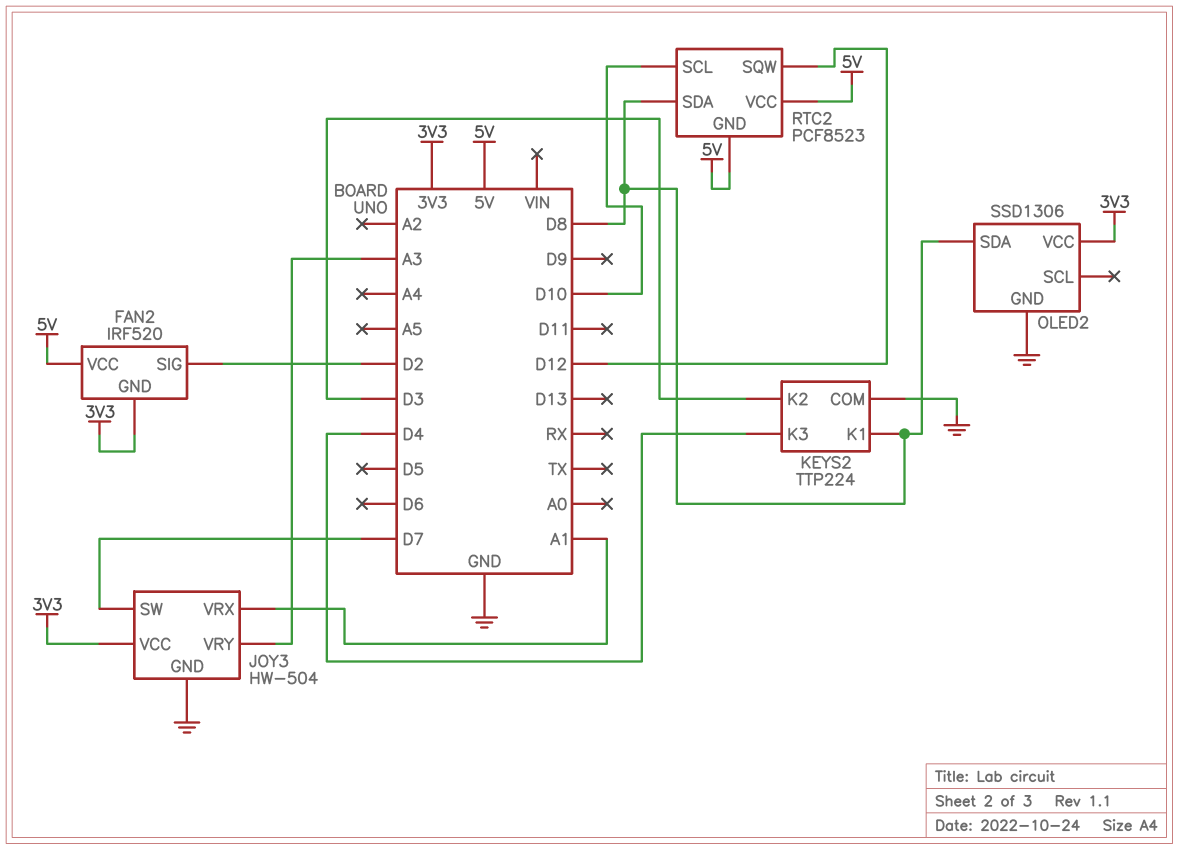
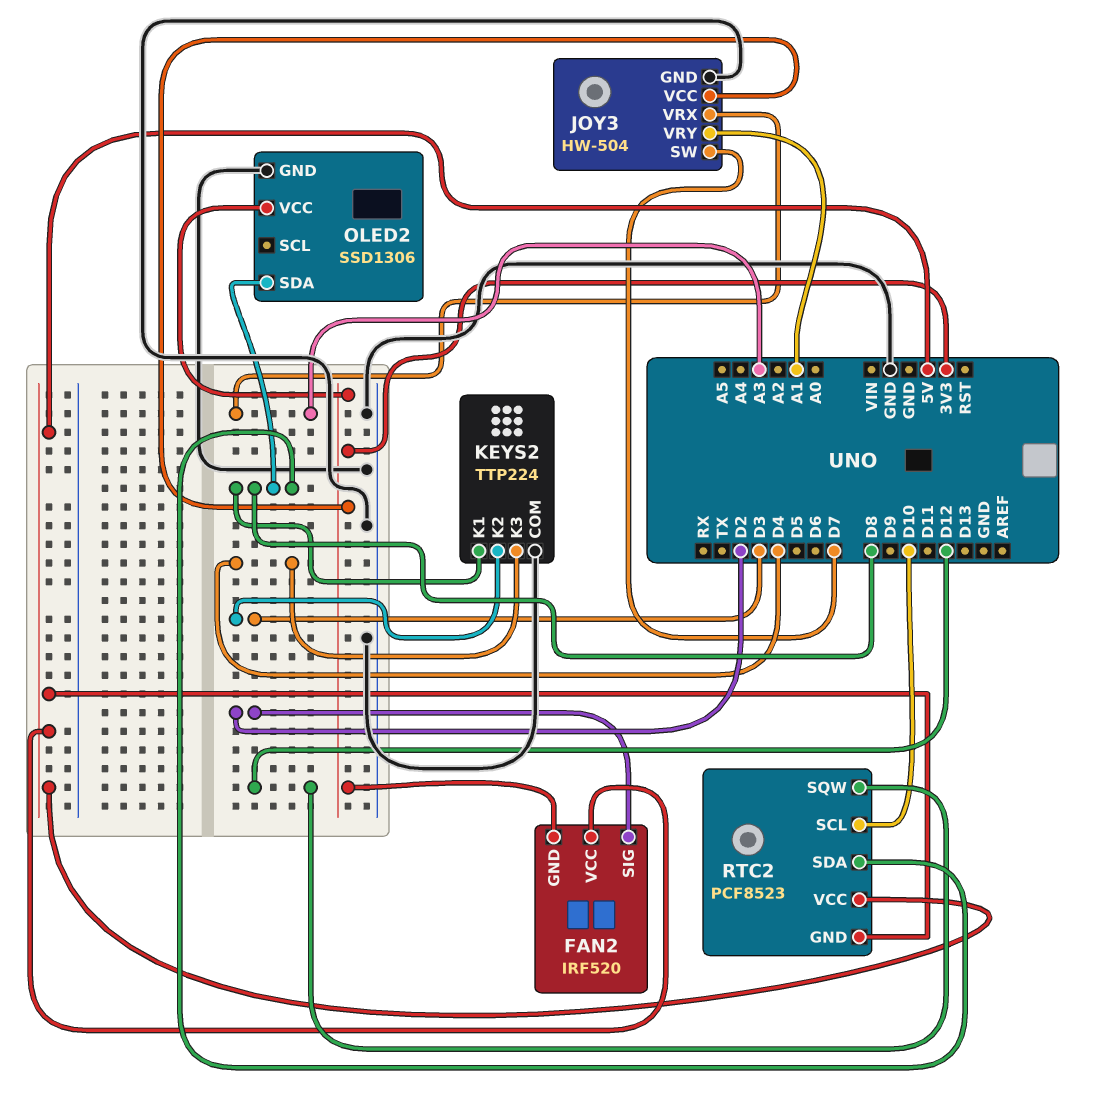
JOY3 pin VRX: A1 -> A3
JOY3 pin VRY: A3 -> A1

